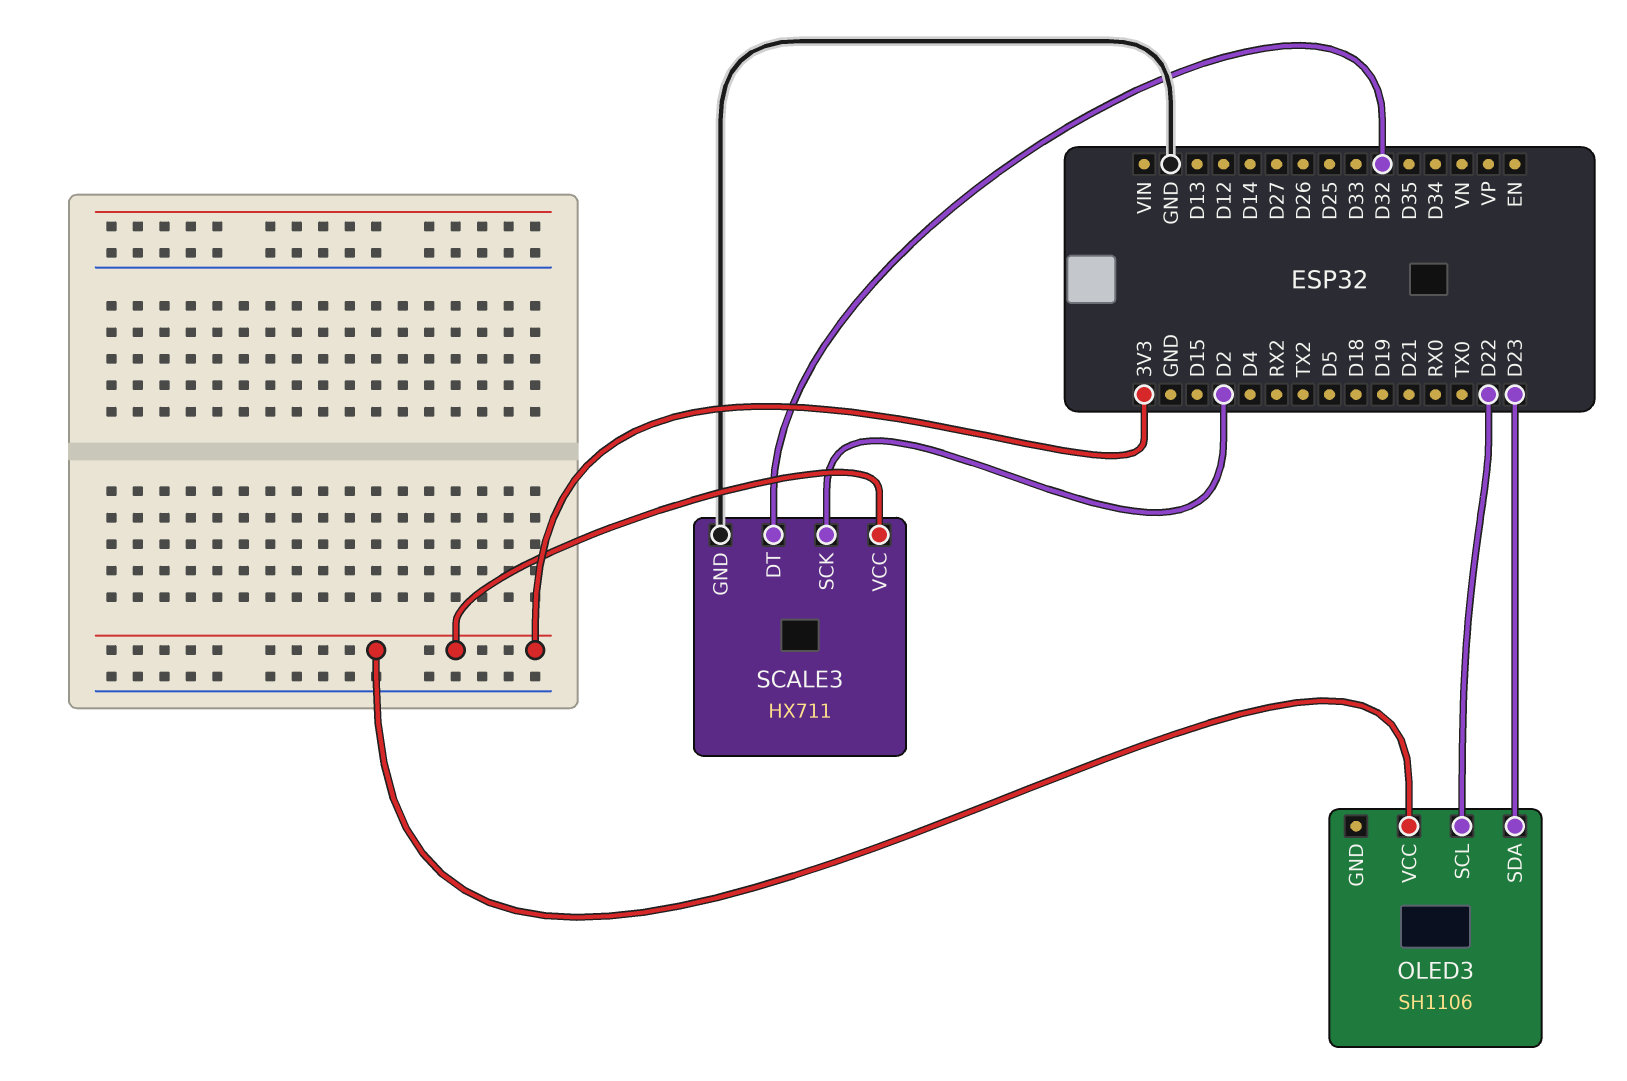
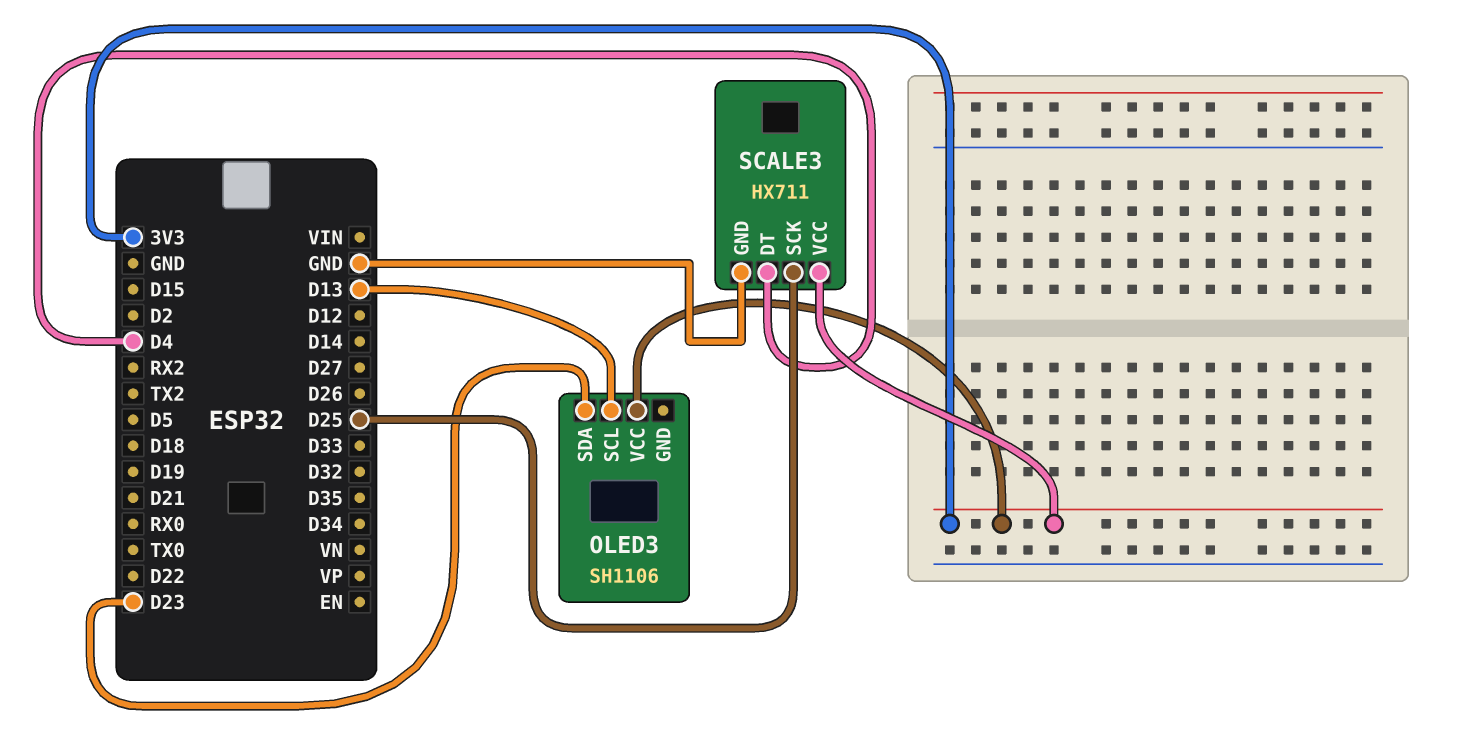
OLED3 pin SCL: D22 -> D13
SCALE3 pin DT: D32 -> D4
SCALE3 pin SCK: D2 -> D25

